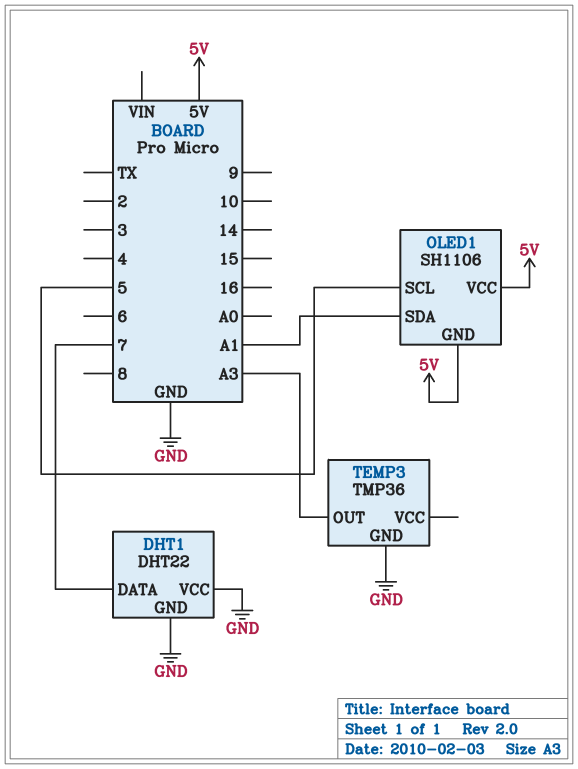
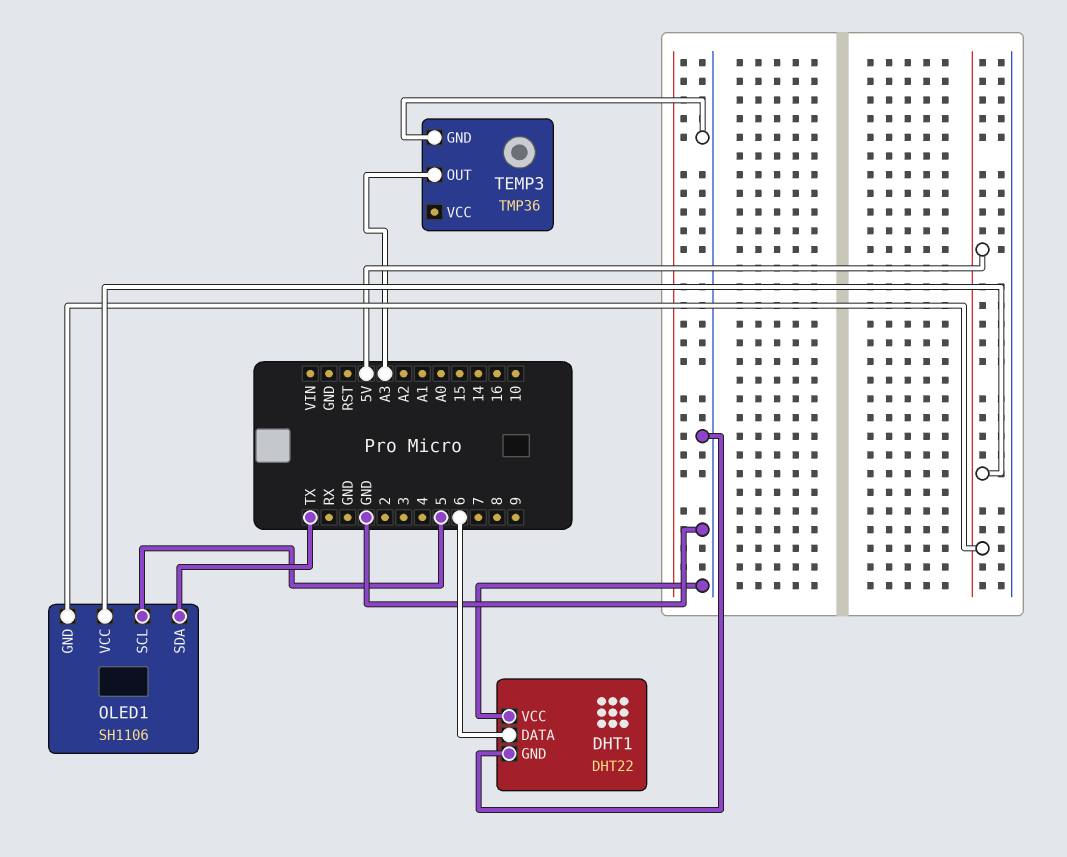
DHT1 pin DATA: 7 -> 6
OLED1 pin SDA: A1 -> TX

